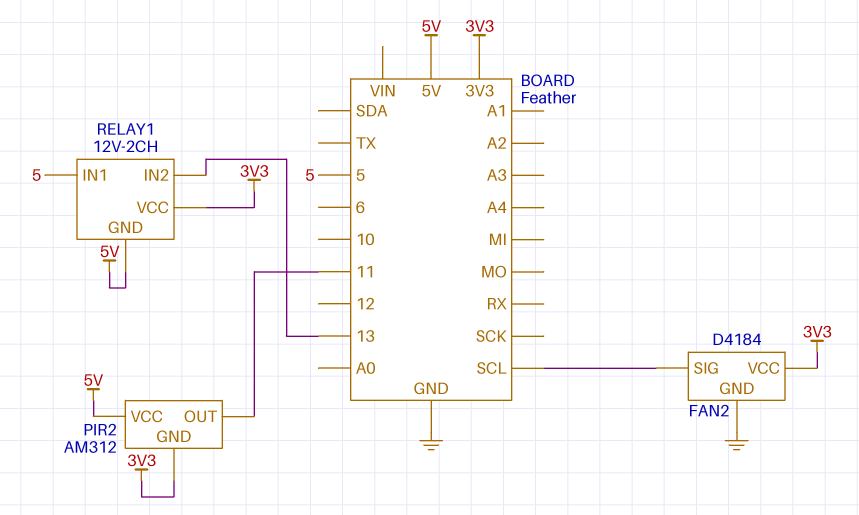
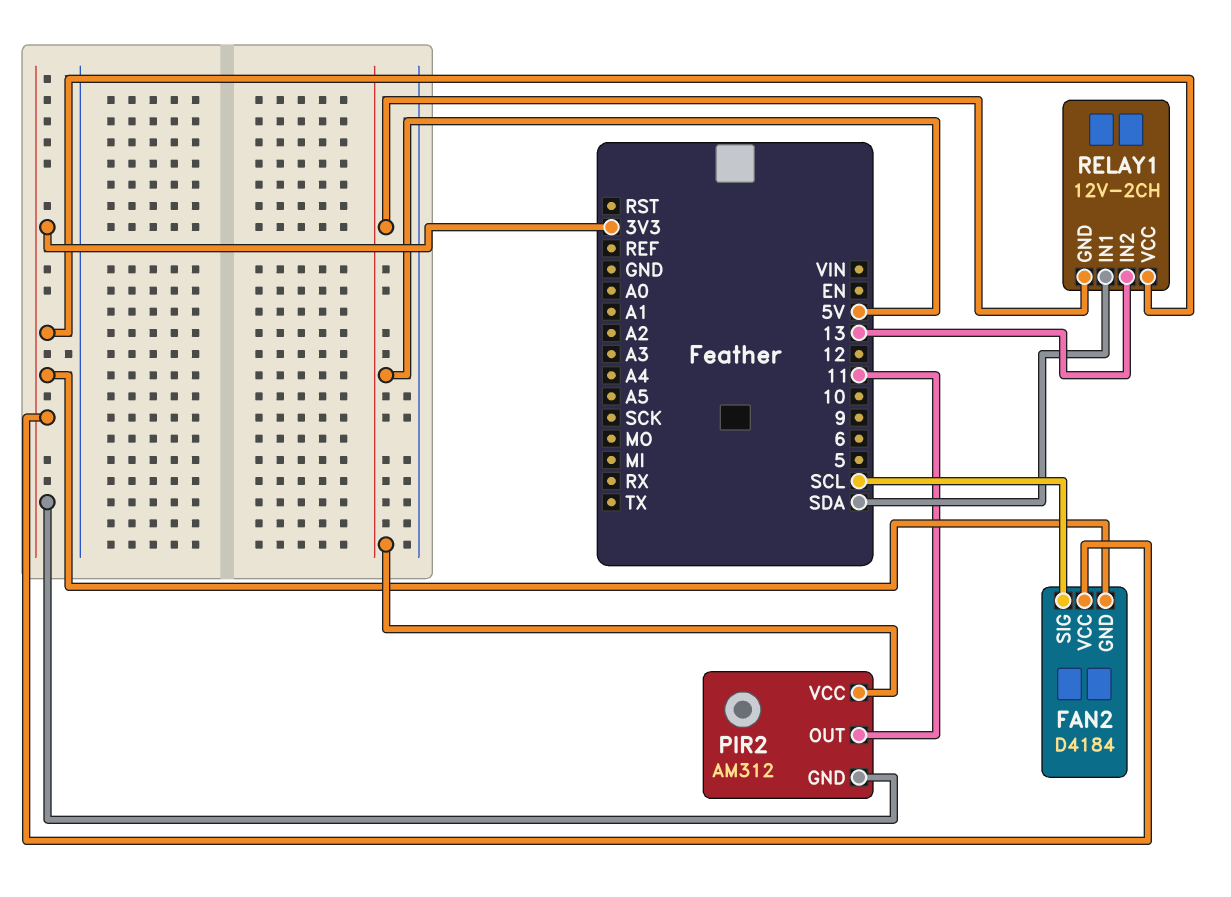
FAN2 pin GND: GND -> 3V3
RELAY1 pin IN1: 5 -> SDA

